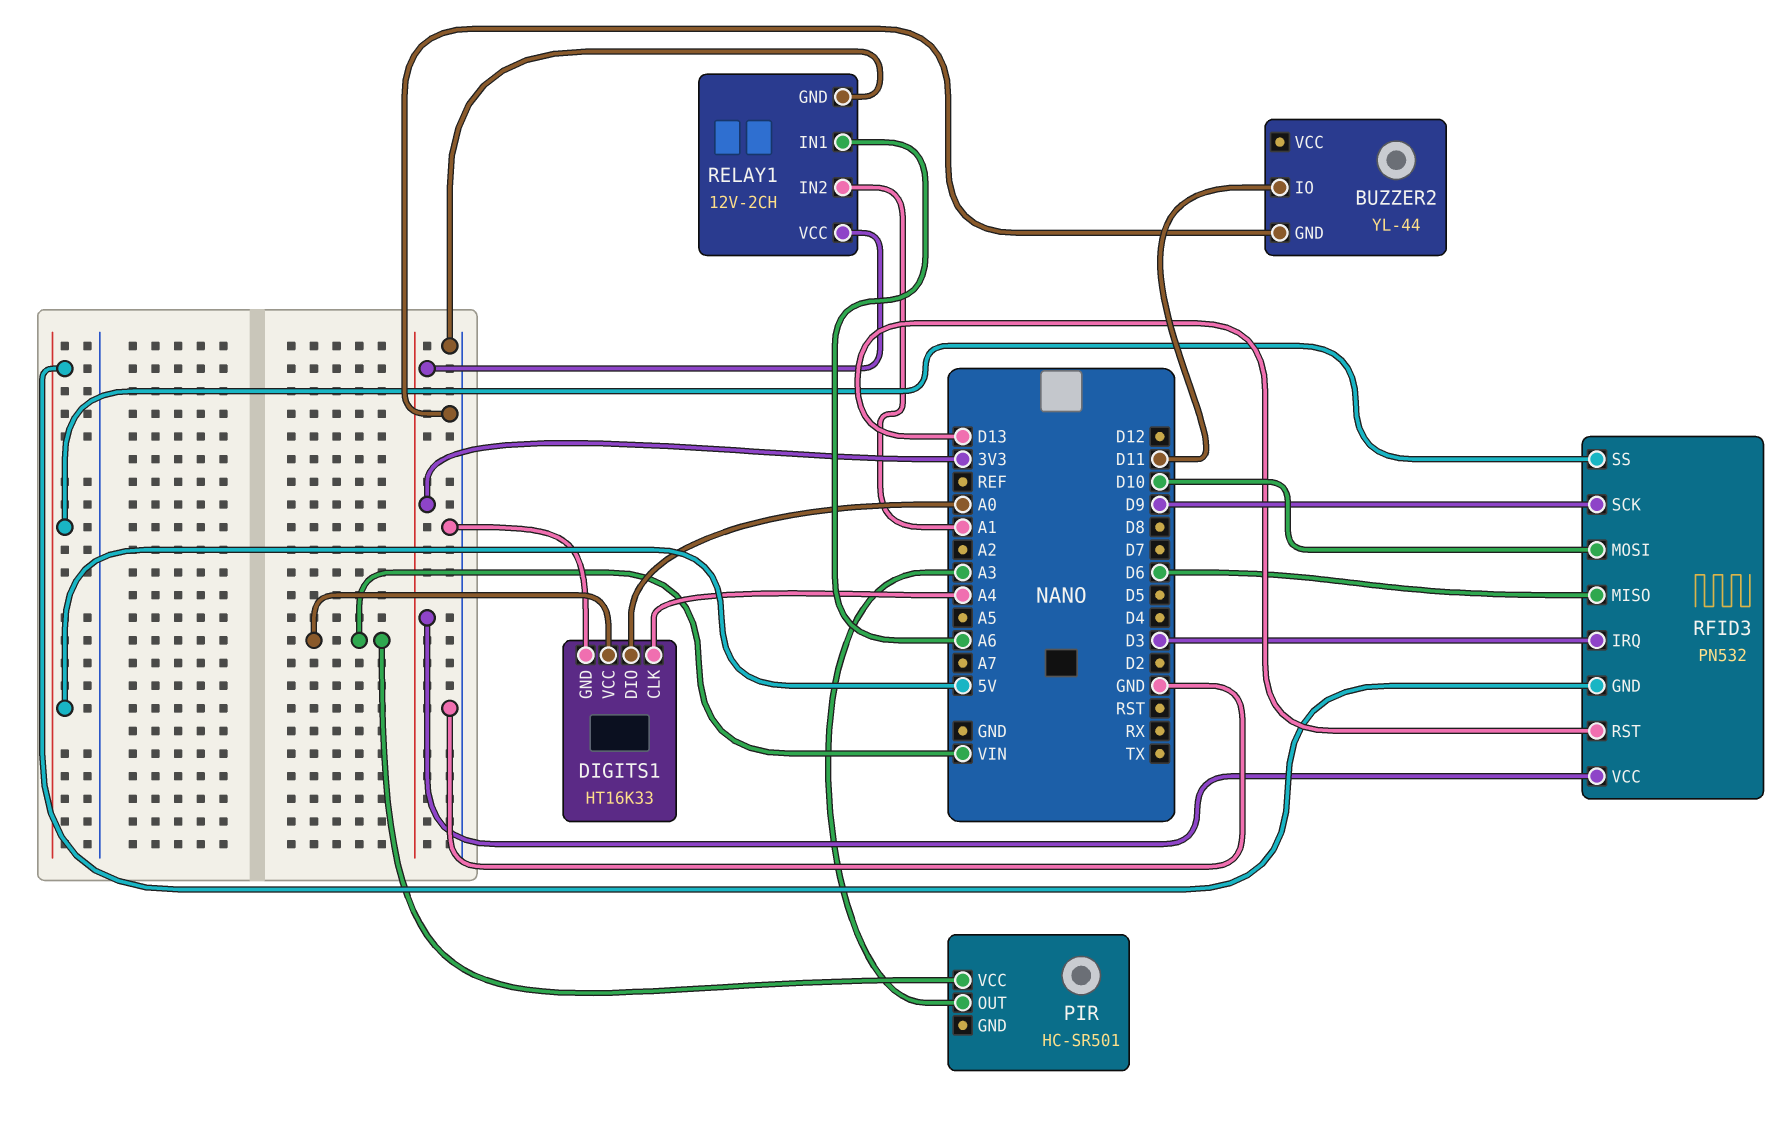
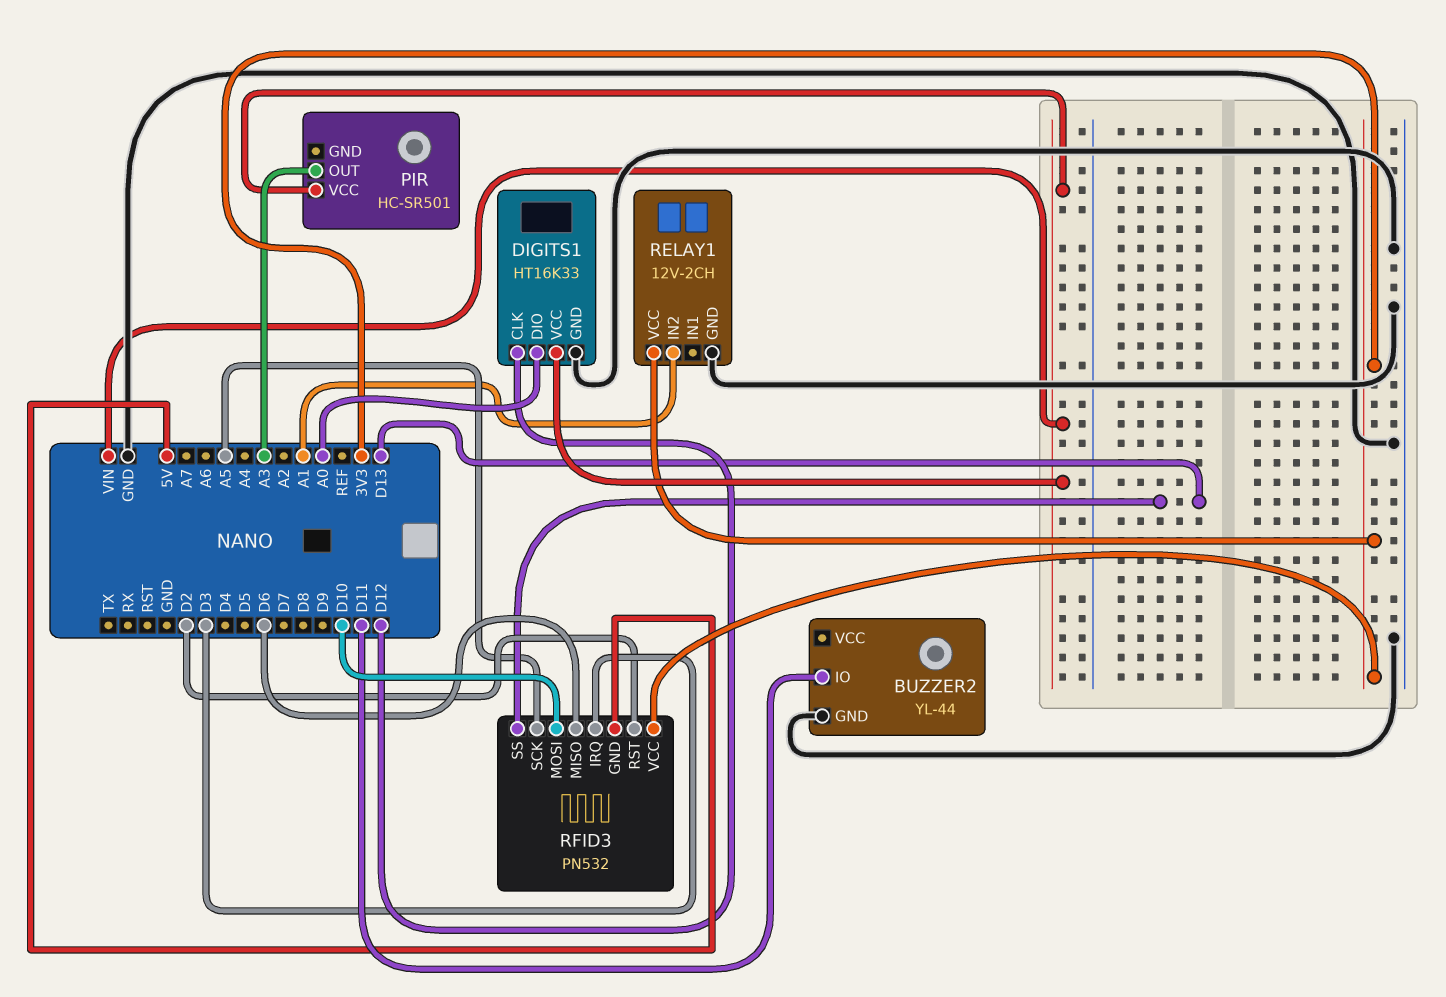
DIGITS1 pin CLK: A4 -> D12
RELAY1 pin IN1: A6 -> none
RFID3 pin RST: D13 -> D2
RFID3 pin SCK: D9 -> A5
RFID3 pin SS: 5V -> D13

